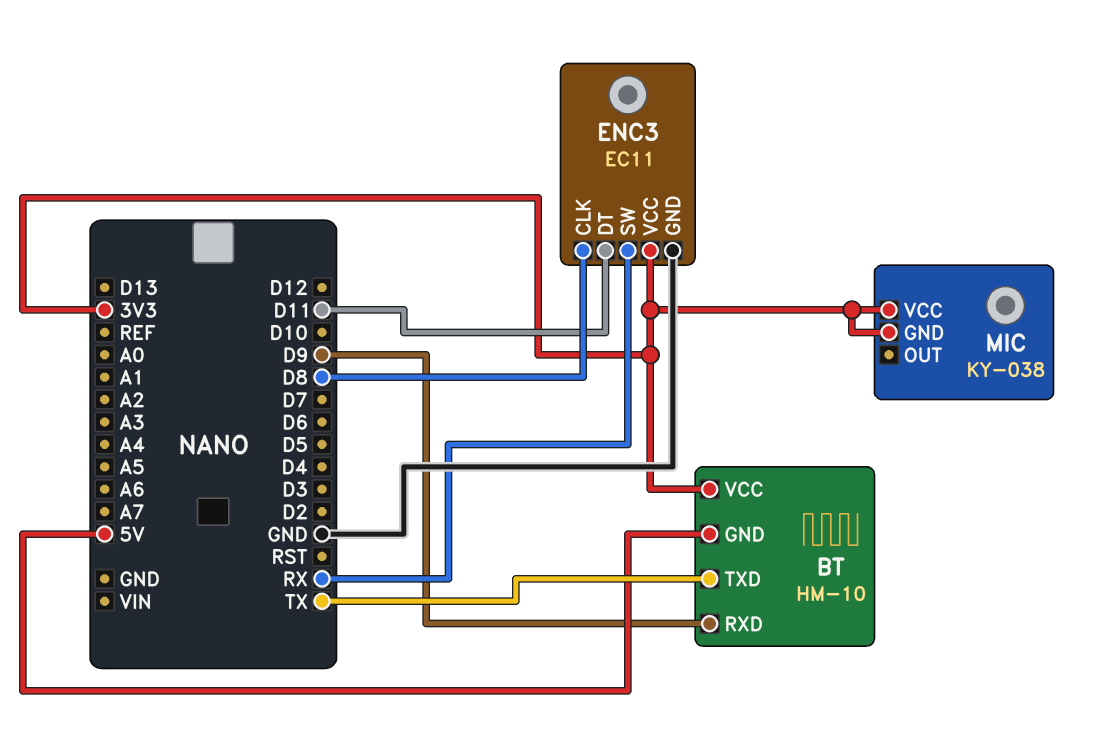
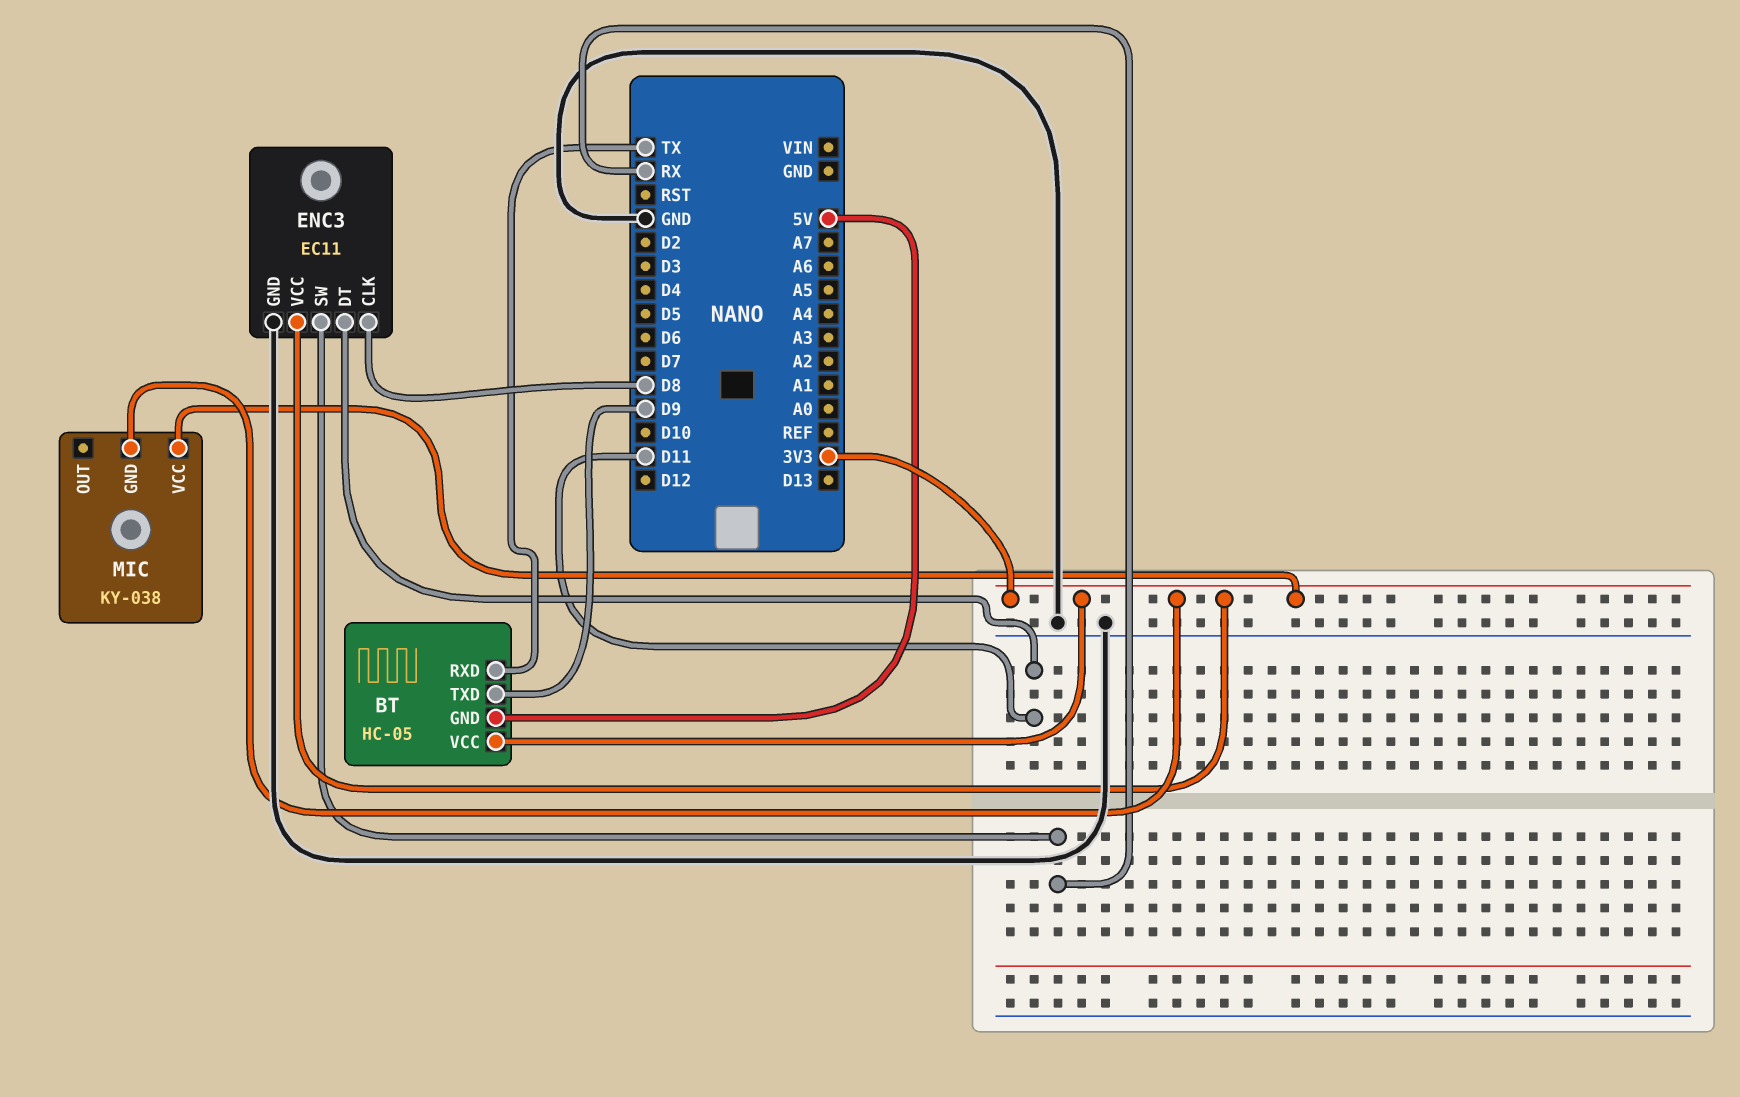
BT: HM-10 -> HC-05
BT pin RXD: D9 -> TX
BT pin TXD: TX -> D9

